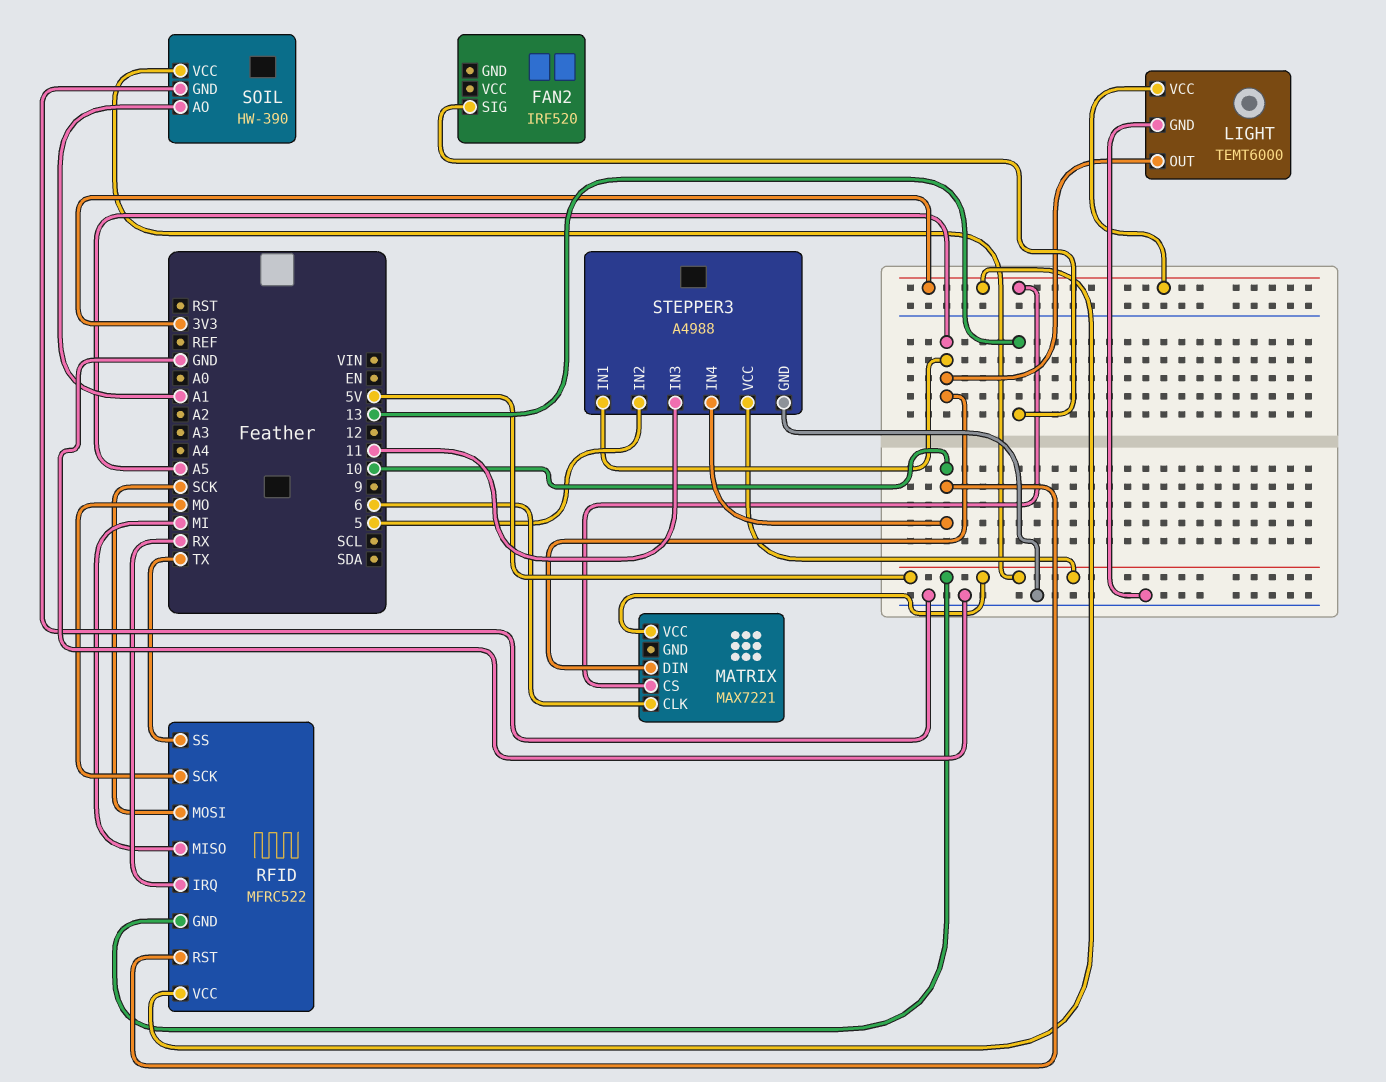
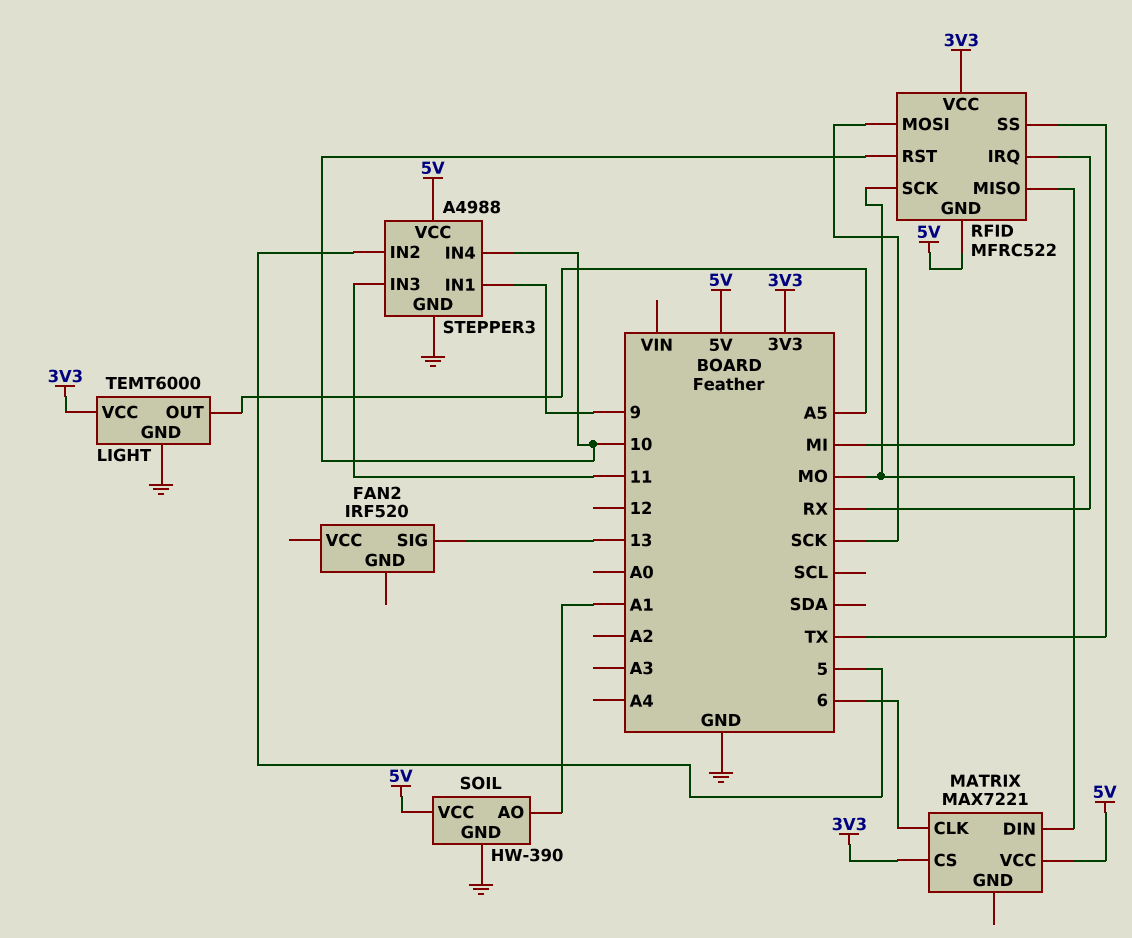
MATRIX pin DIN: A5 -> MO
STEPPER3 pin IN1: A5 -> 9

